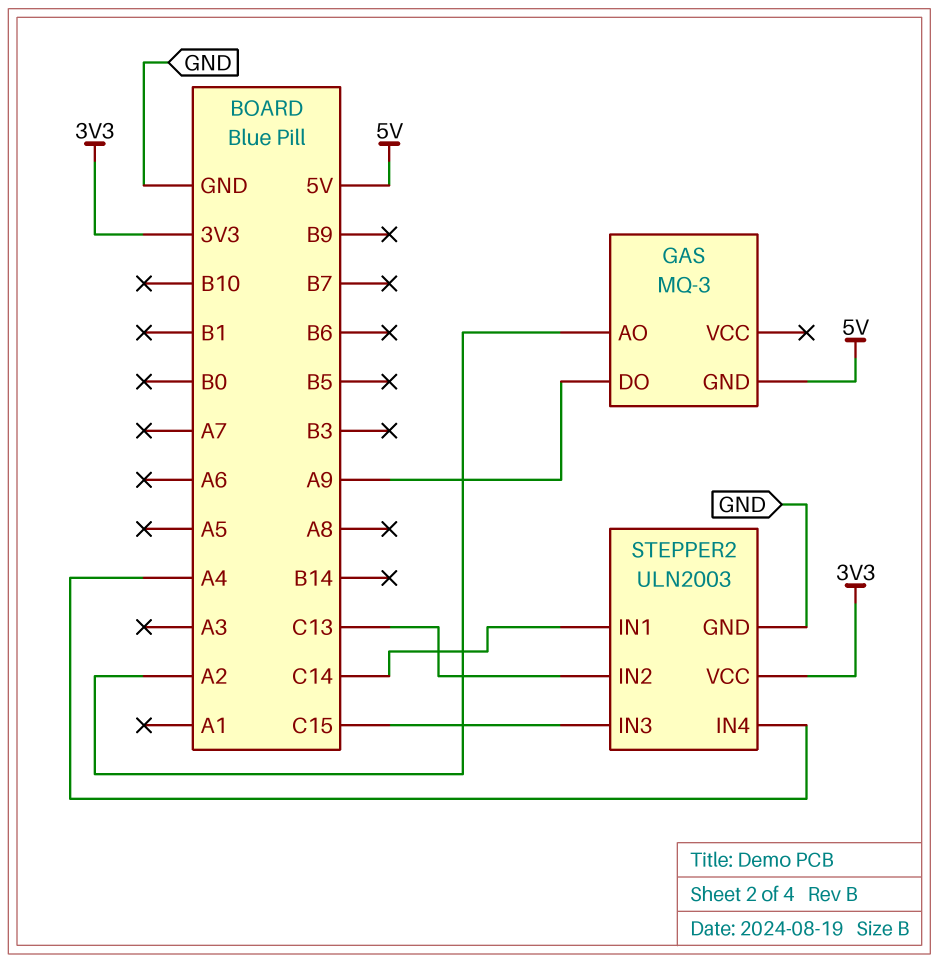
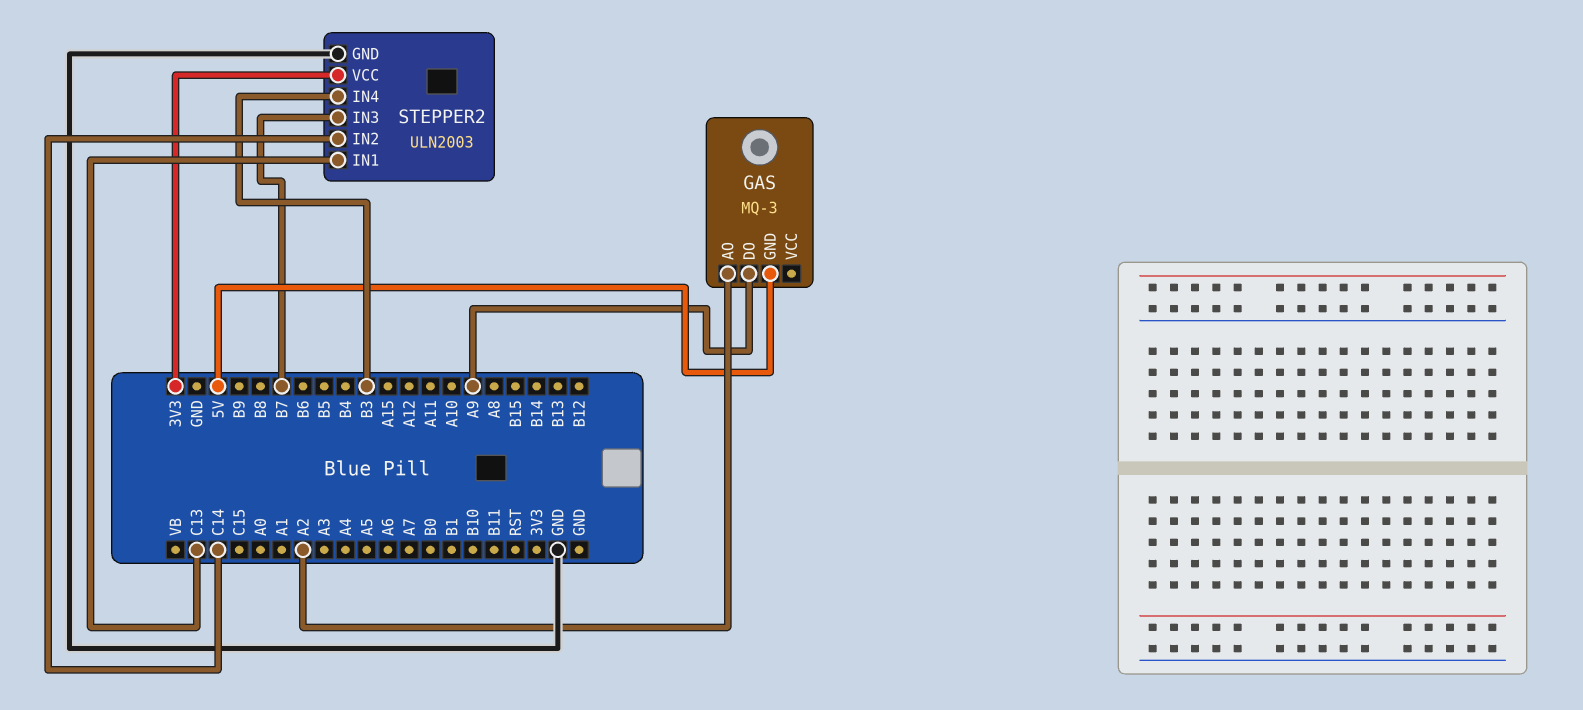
STEPPER2 pin IN1: C14 -> C13
STEPPER2 pin IN2: C13 -> C14
STEPPER2 pin IN3: C15 -> B7
STEPPER2 pin IN4: A4 -> B3

